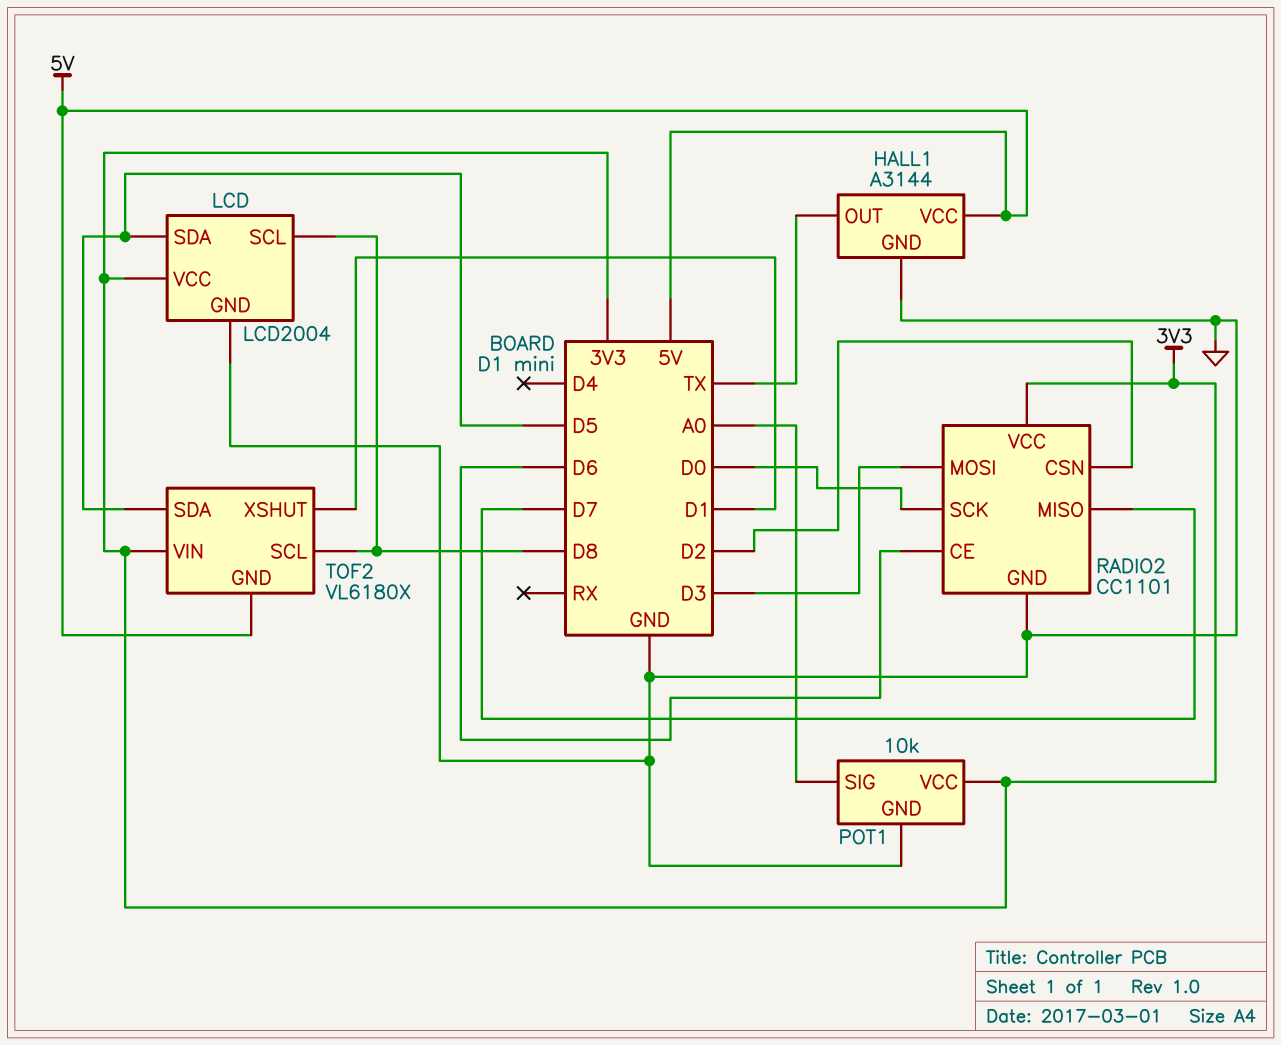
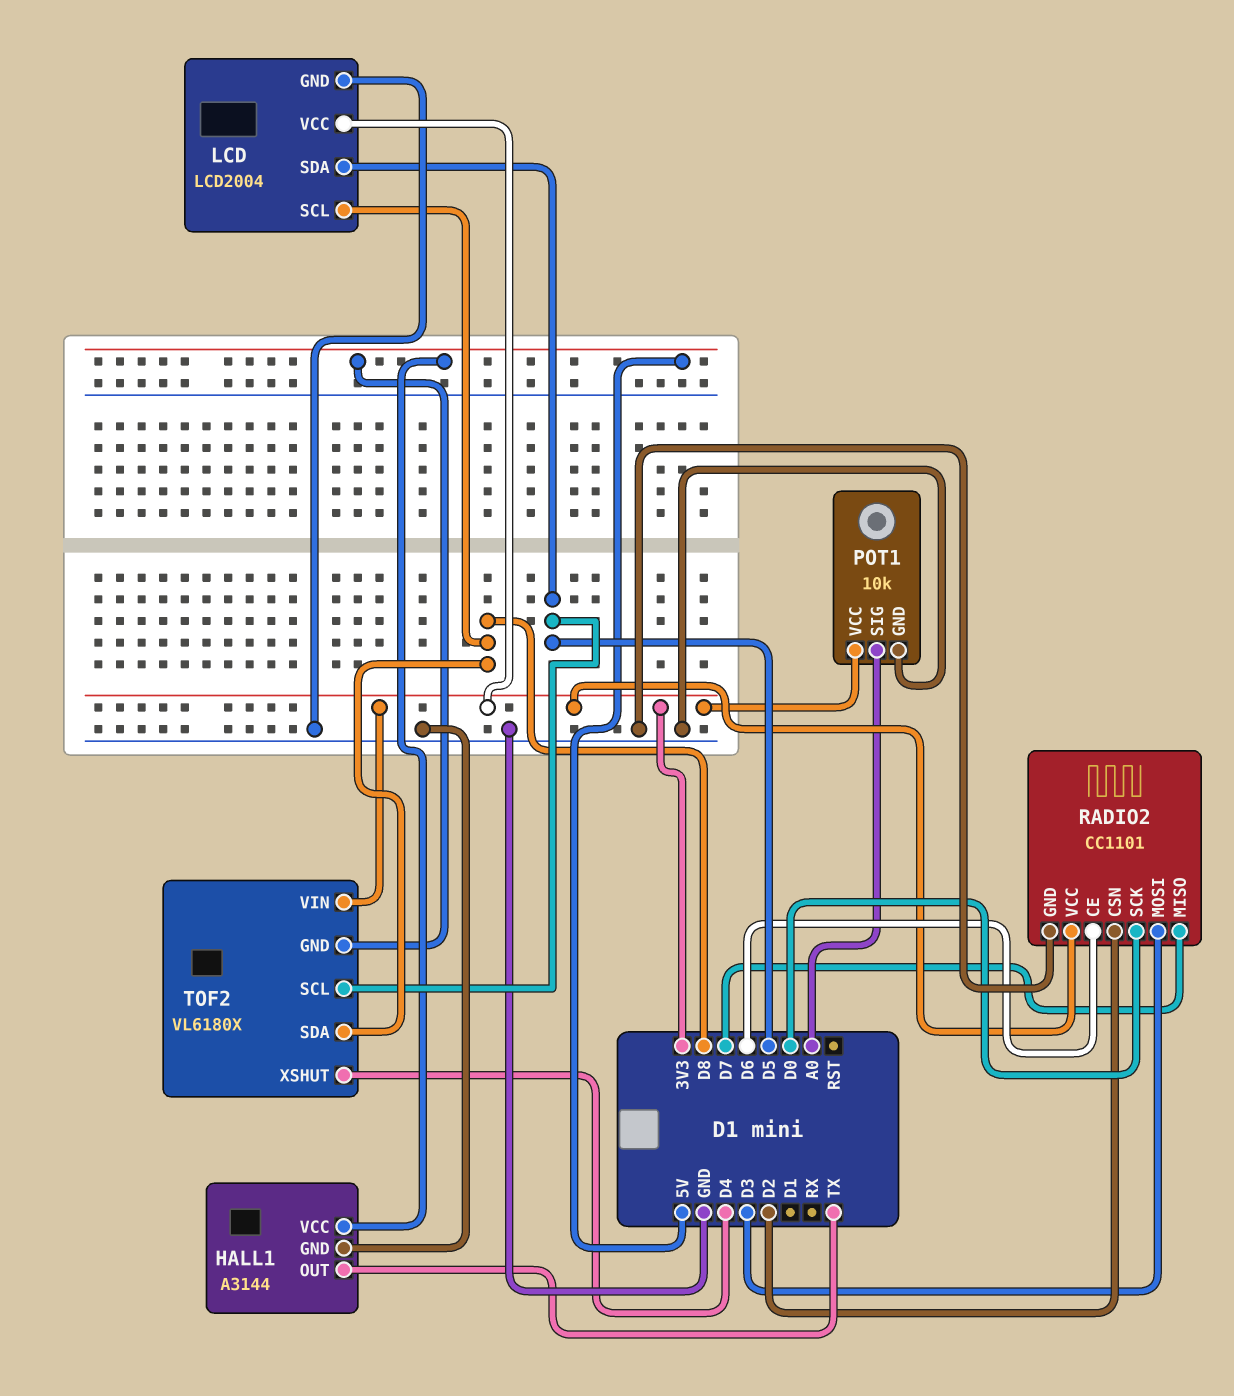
TOF2 pin SCL: D8 -> D5
TOF2 pin SDA: D5 -> D8
TOF2 pin XSHUT: D1 -> D4

